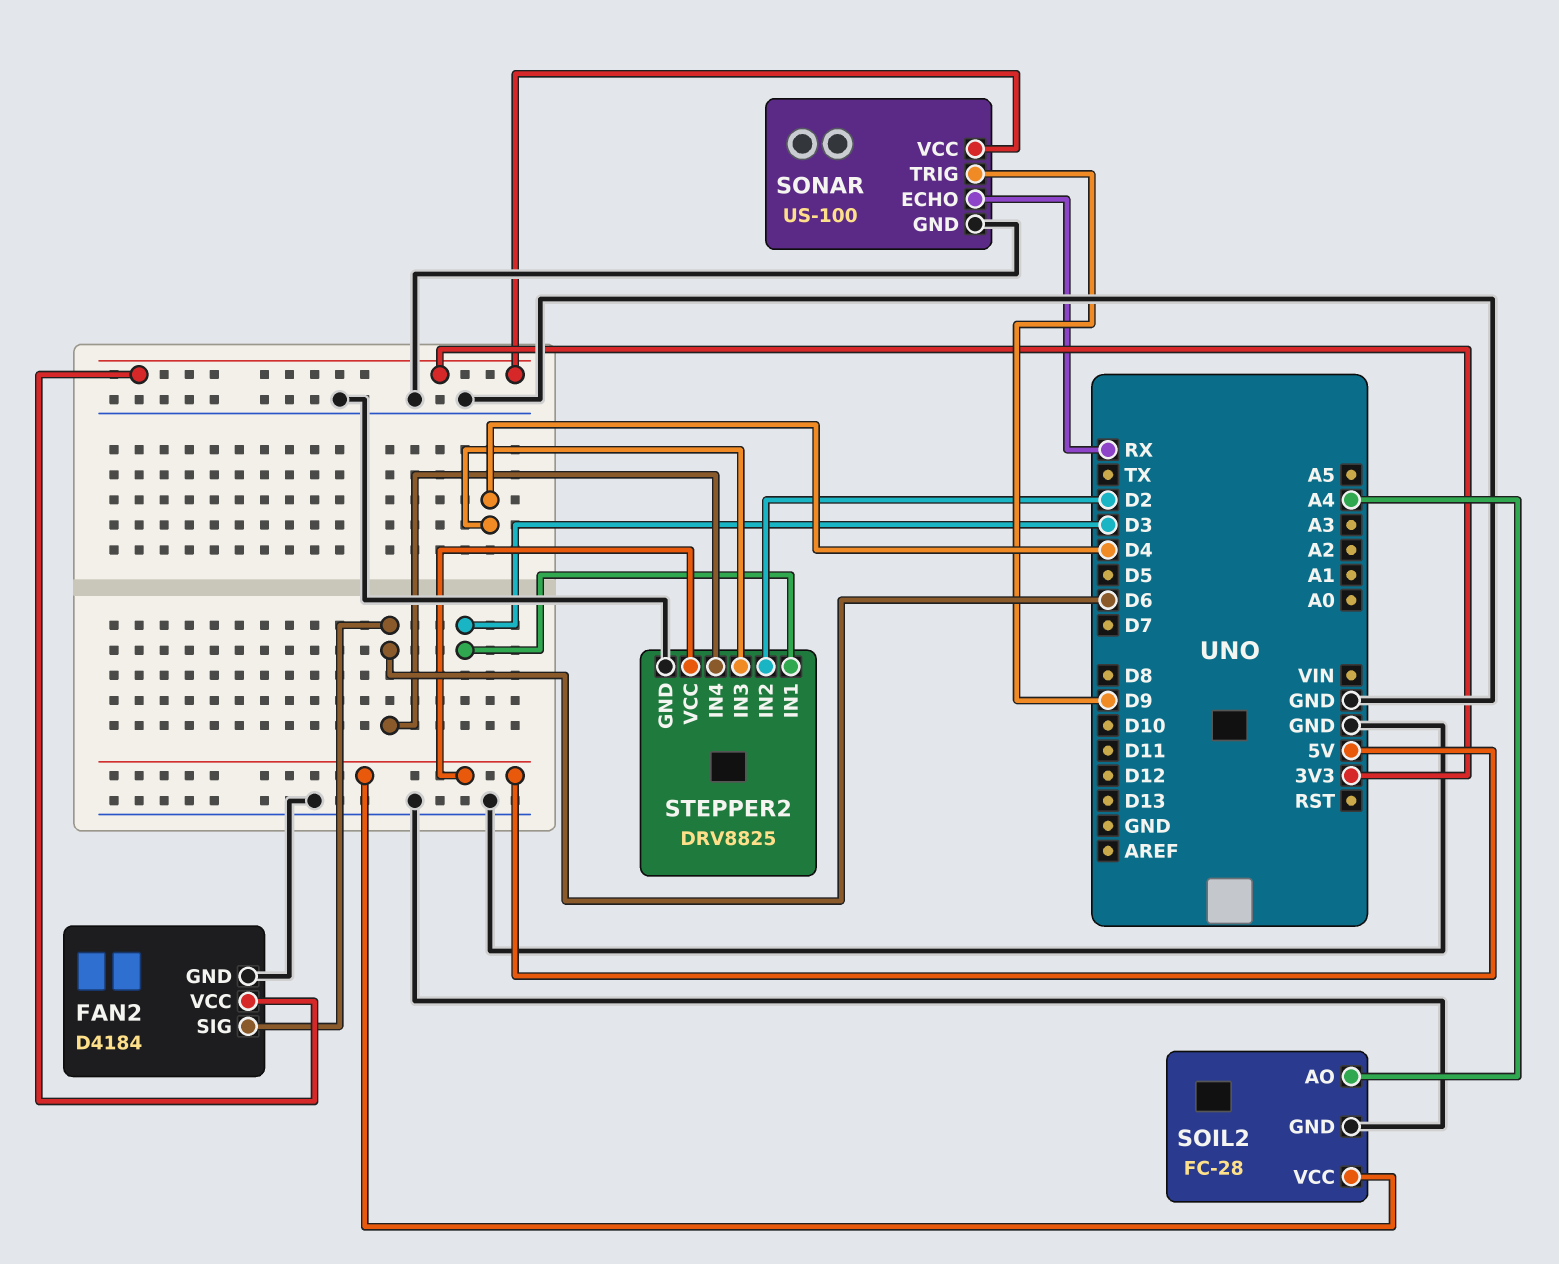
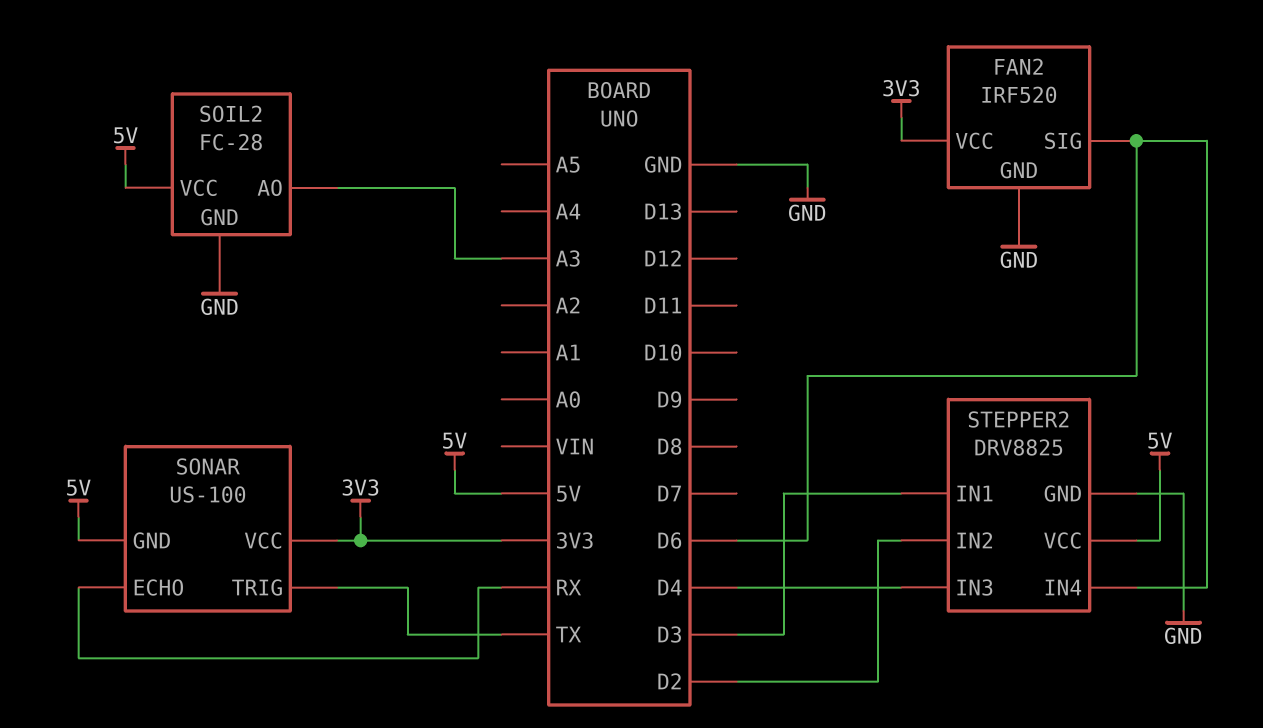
FAN2: D4184 -> IRF520
SOIL2 pin AO: A4 -> A3
SONAR pin GND: GND -> 5V
SONAR pin TRIG: D9 -> TX

